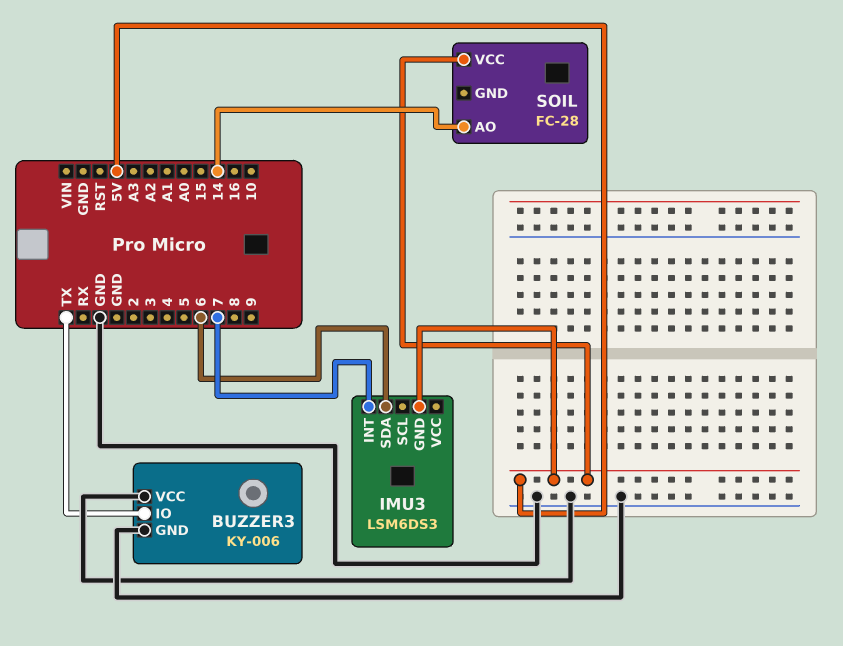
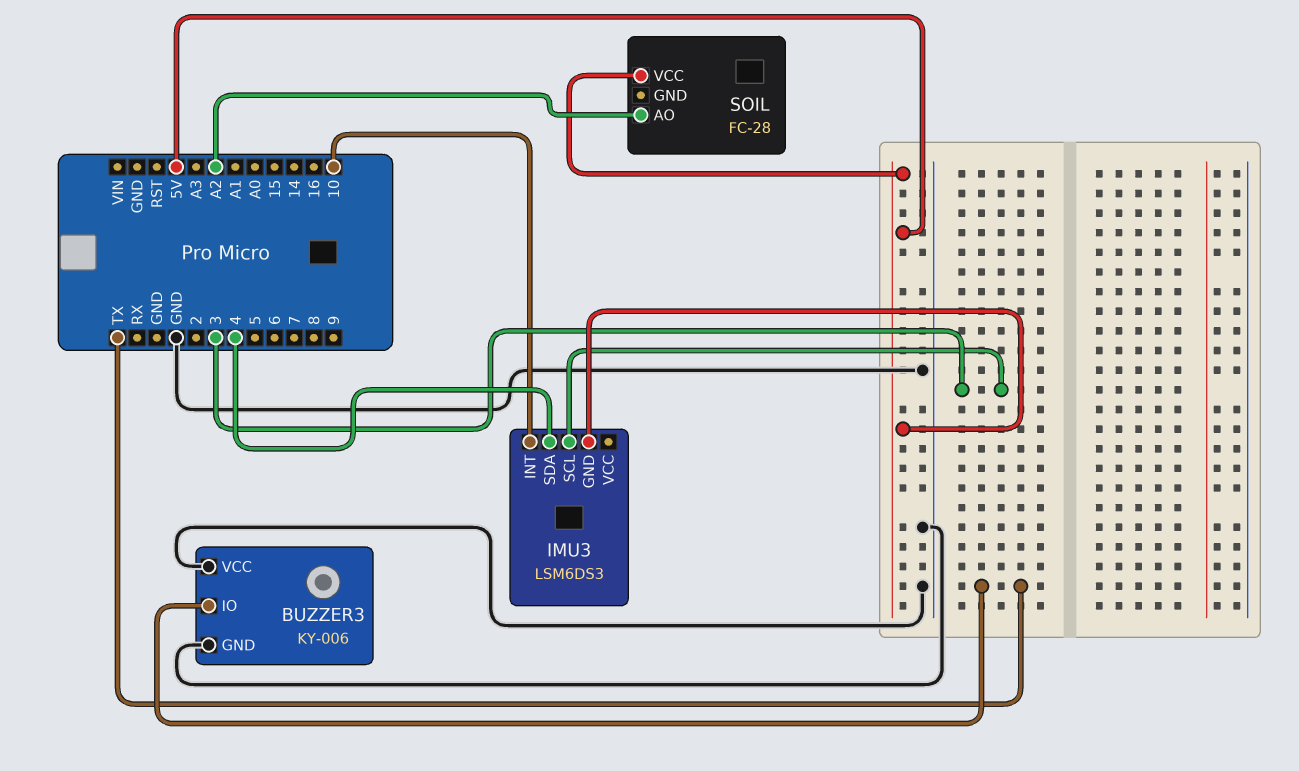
IMU3 pin INT: 7 -> 10
IMU3 pin SCL: none -> 3
IMU3 pin SDA: 6 -> 4
SOIL pin AO: 14 -> A2

